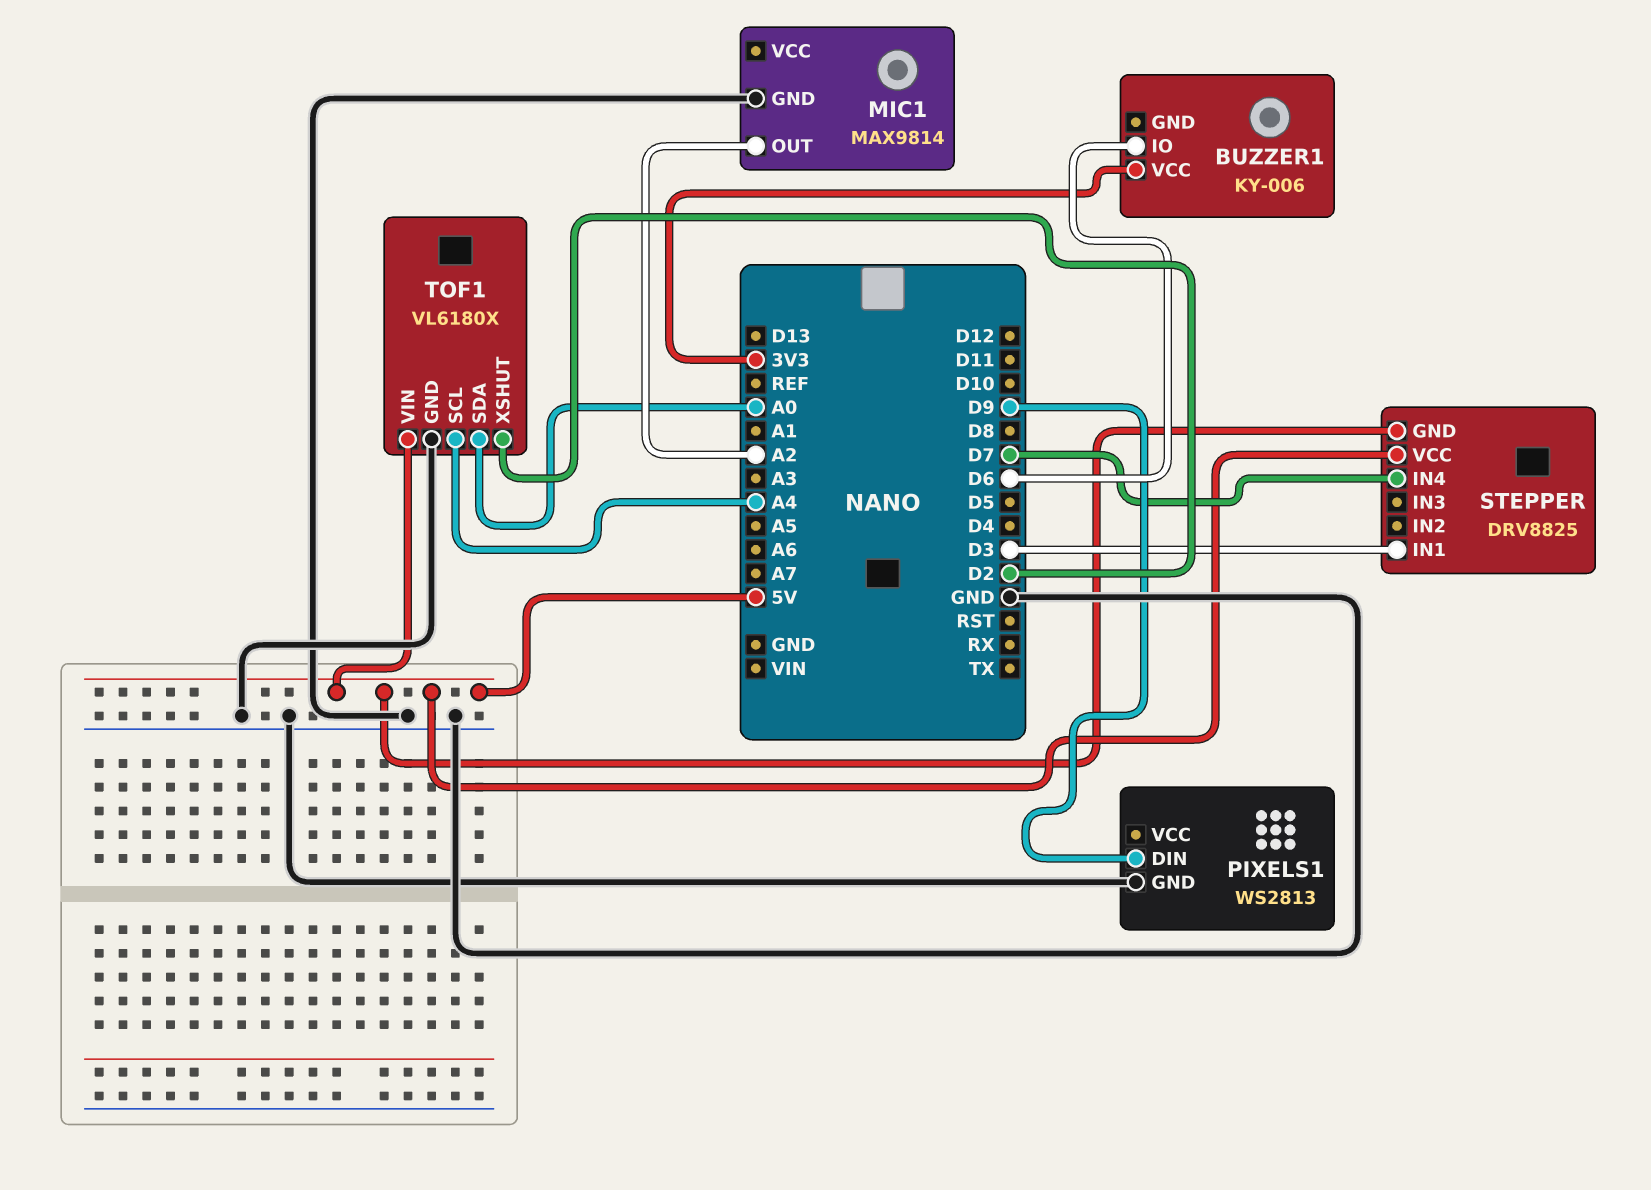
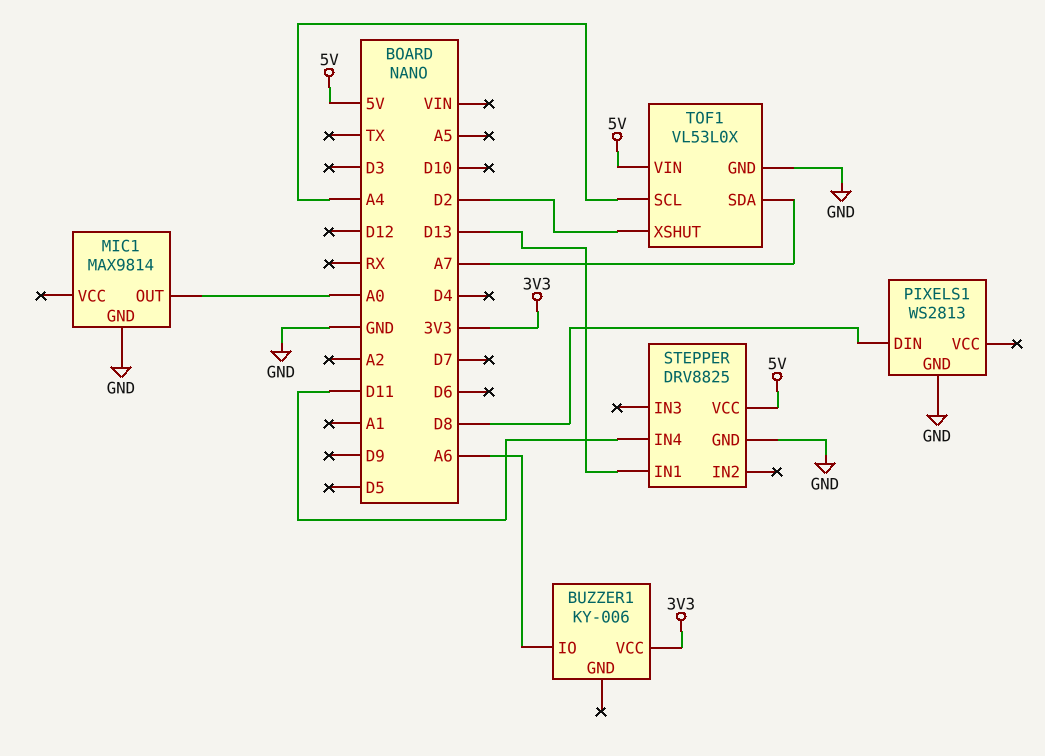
BUZZER1 pin IO: D6 -> A6
MIC1 pin OUT: A2 -> A0
PIXELS1 pin DIN: D9 -> D8
STEPPER pin GND: 5V -> GND
STEPPER pin IN1: D3 -> D13
STEPPER pin IN4: D7 -> D11
TOF1: VL6180X -> VL53L0X
TOF1 pin SDA: A0 -> A7

